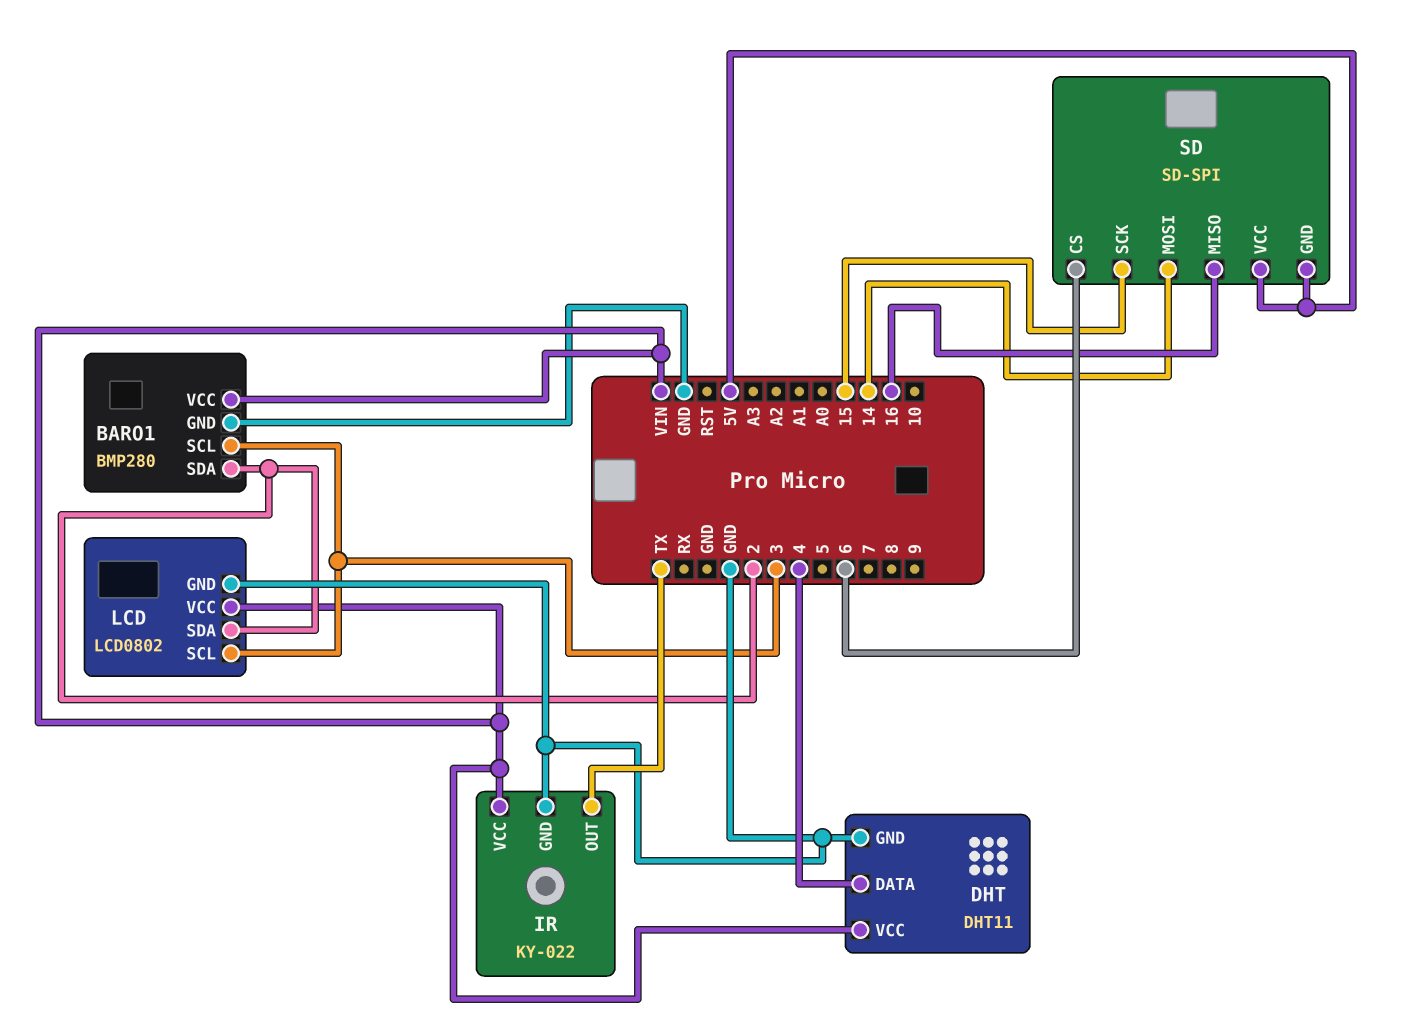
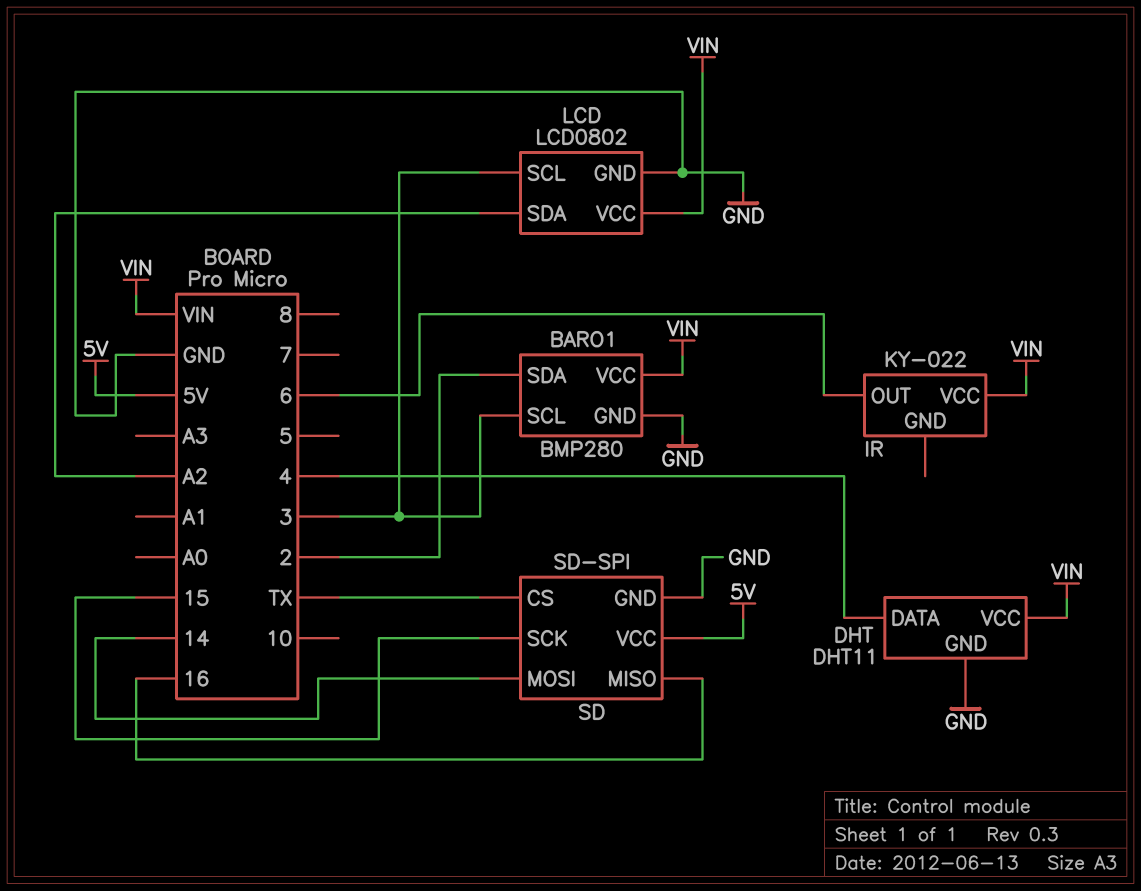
IR pin GND: GND -> none
IR pin OUT: TX -> 6
LCD pin SDA: 2 -> A2
SD pin CS: 6 -> TX
SD pin GND: 5V -> GND

